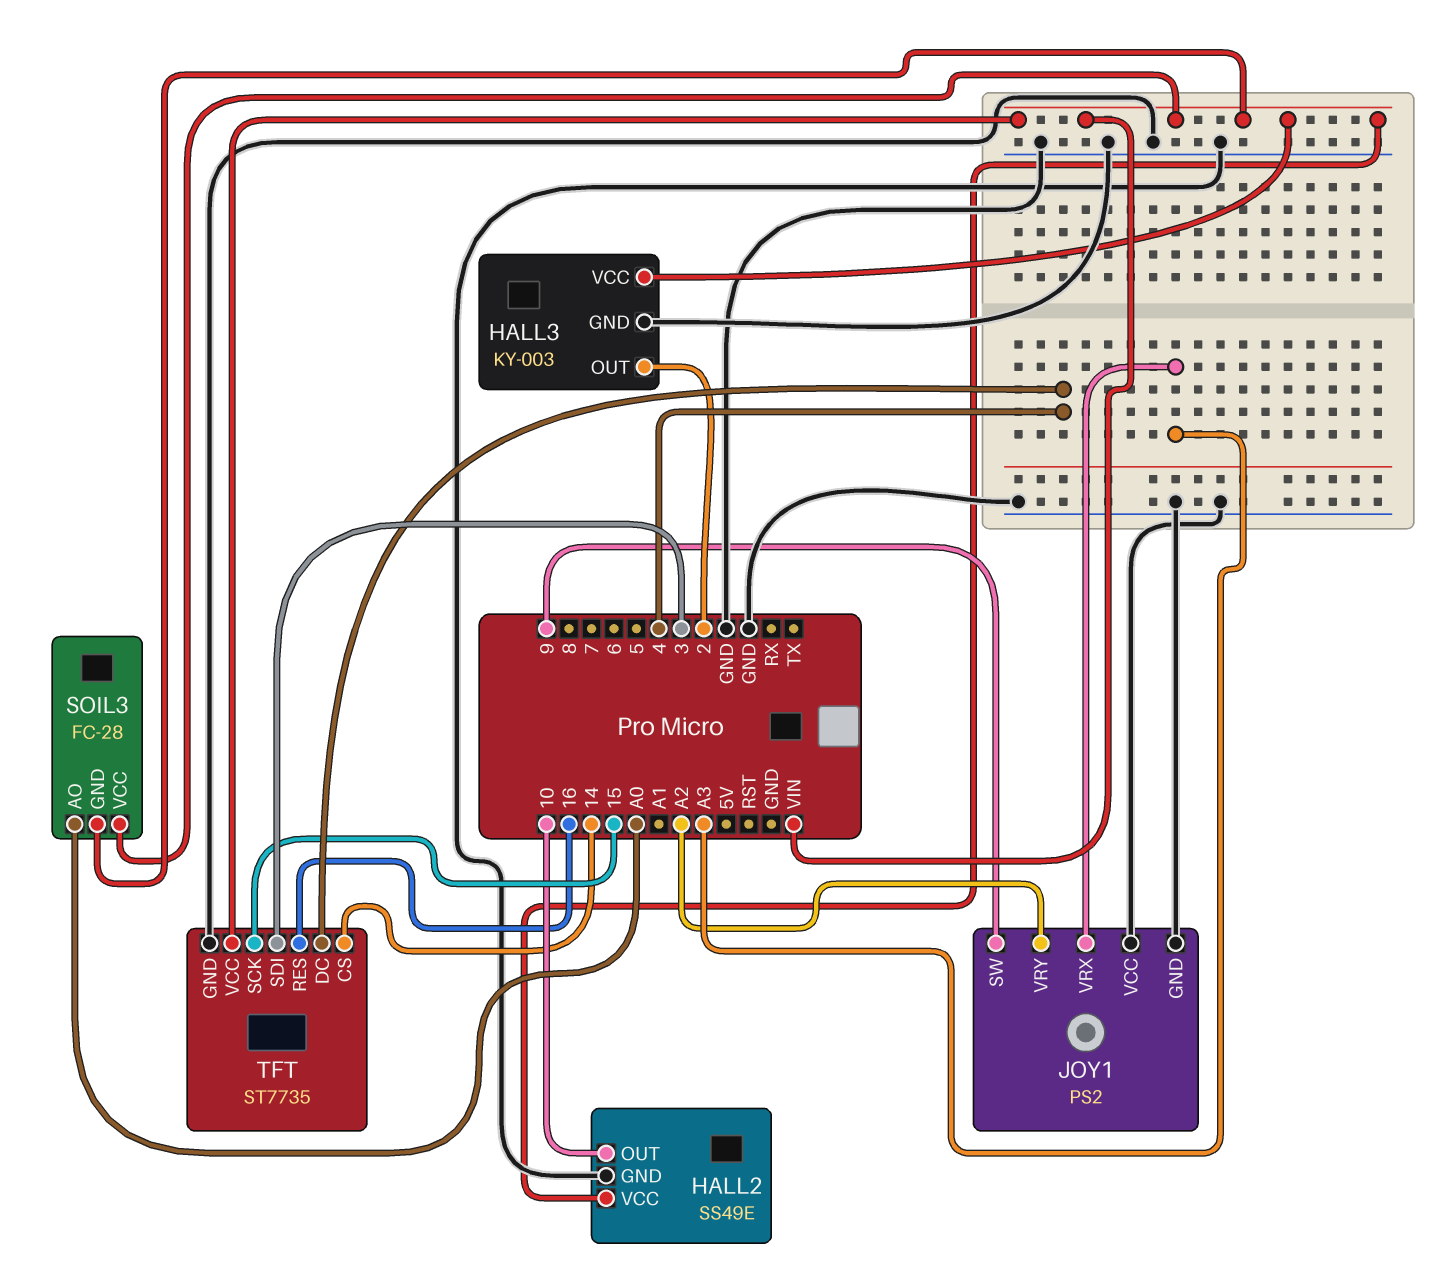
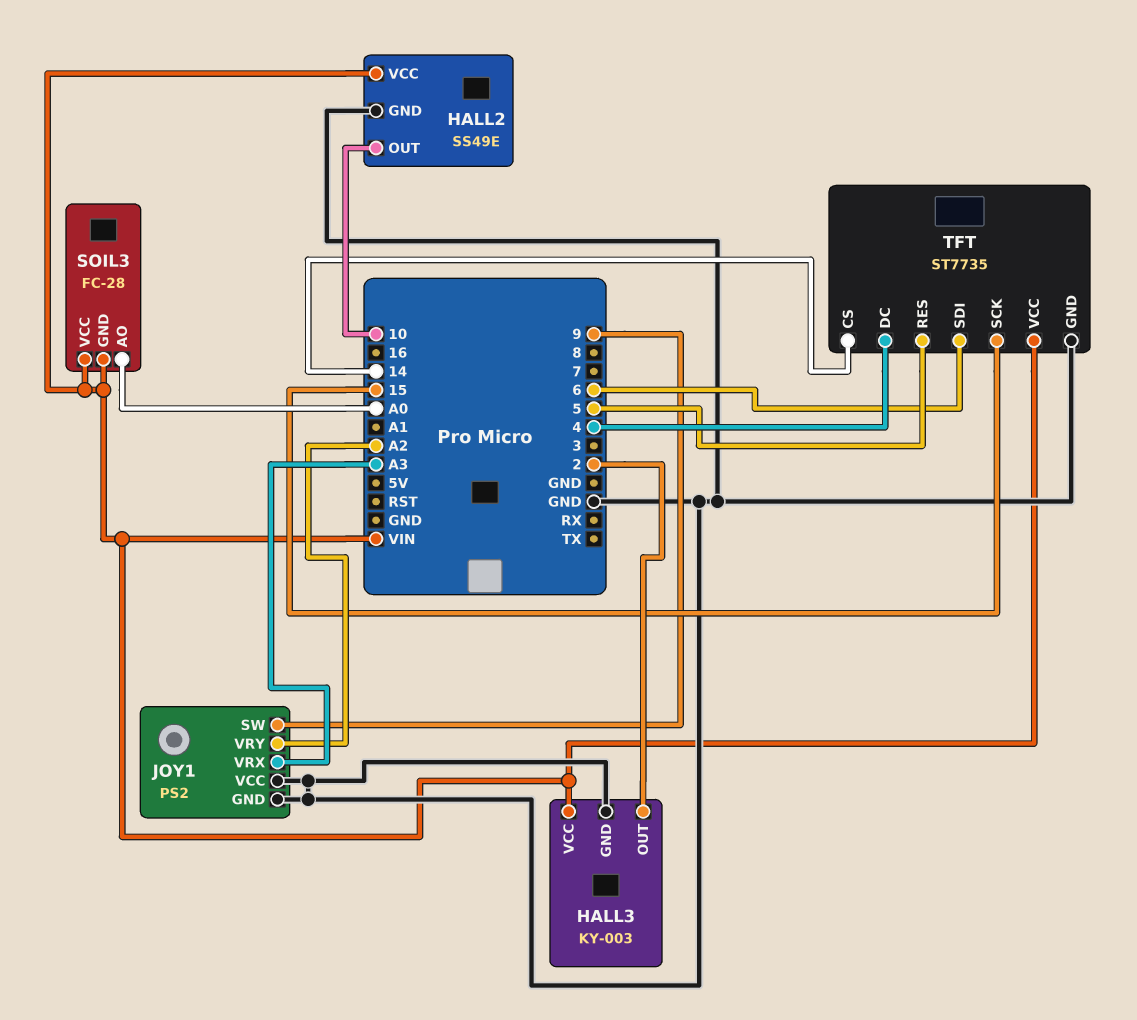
TFT pin RES: 16 -> 5
TFT pin SDI: 3 -> 6

